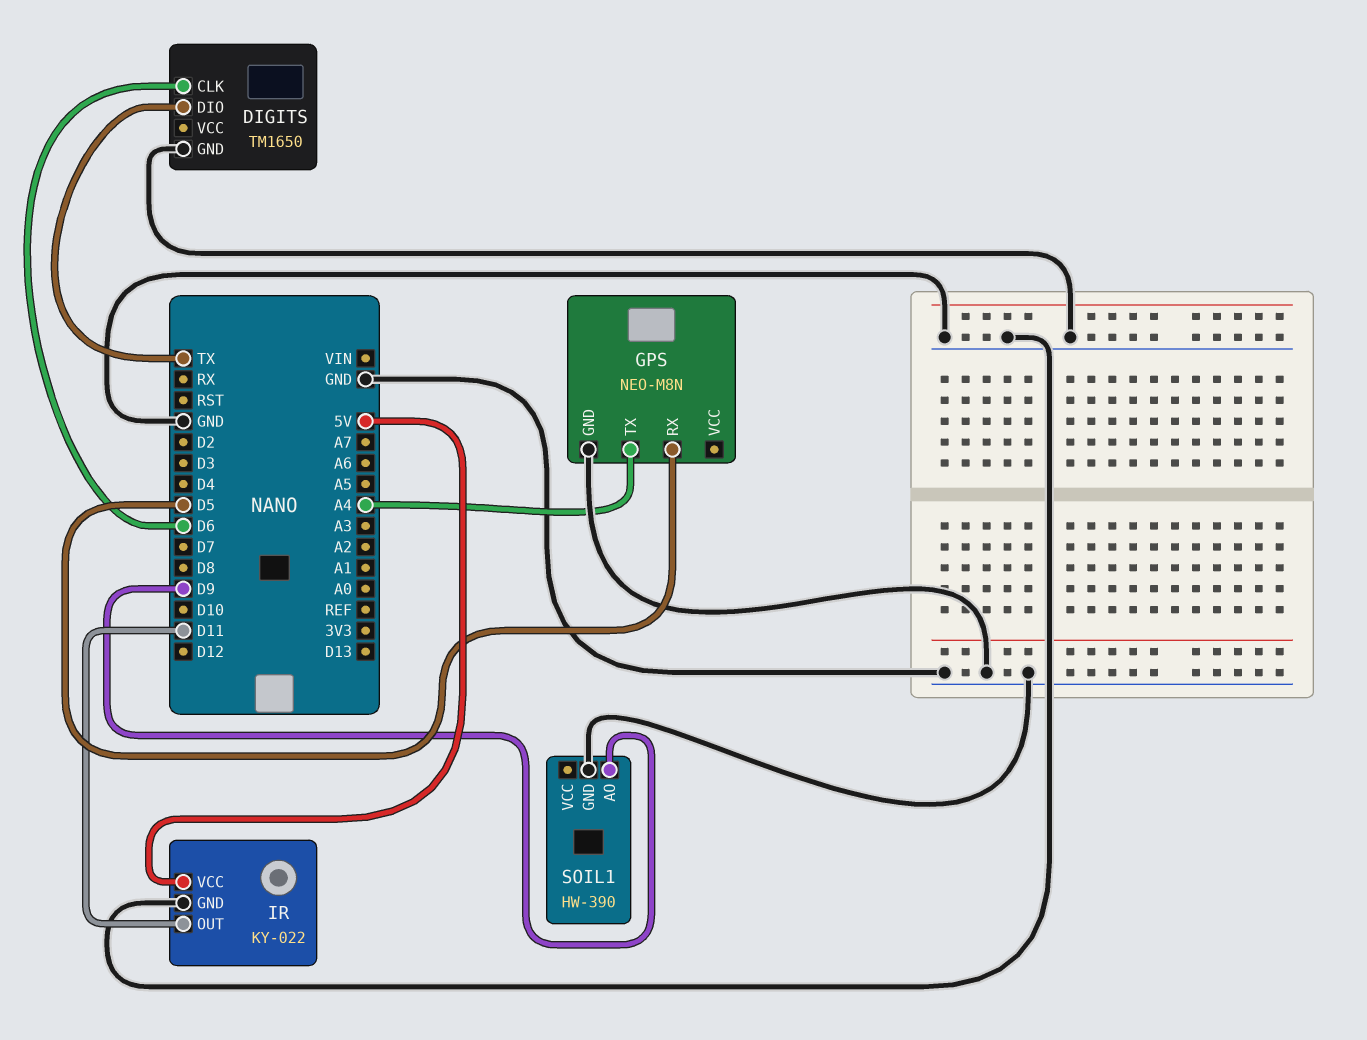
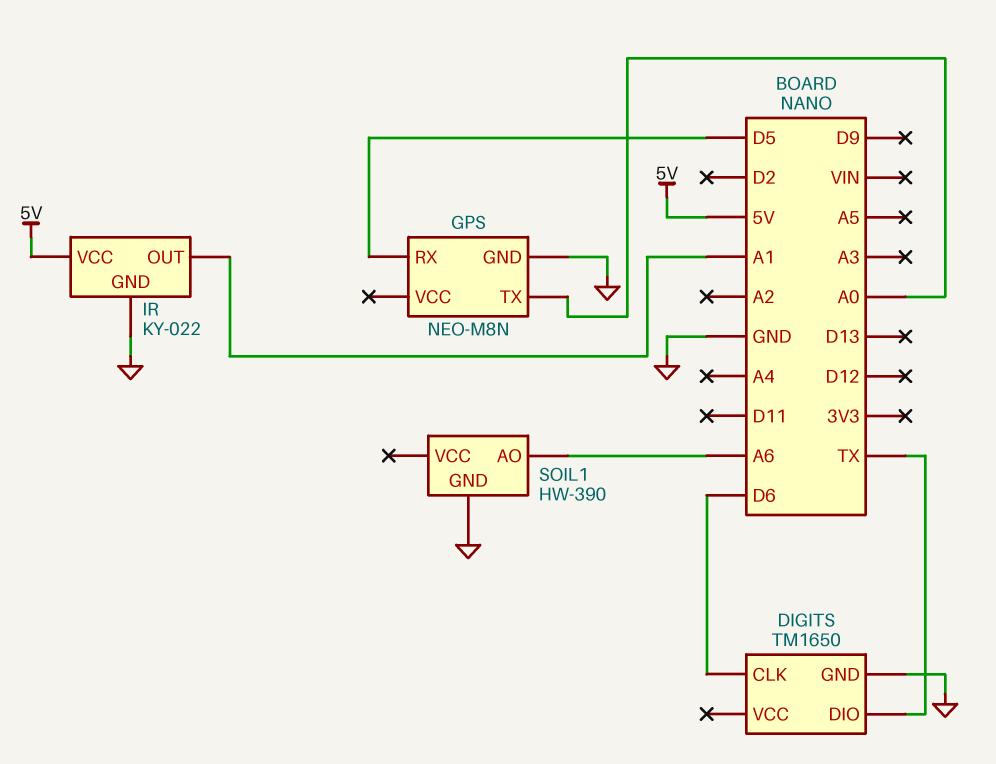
GPS pin TX: A4 -> A0
IR pin OUT: D11 -> A1
SOIL1 pin AO: D9 -> A6

